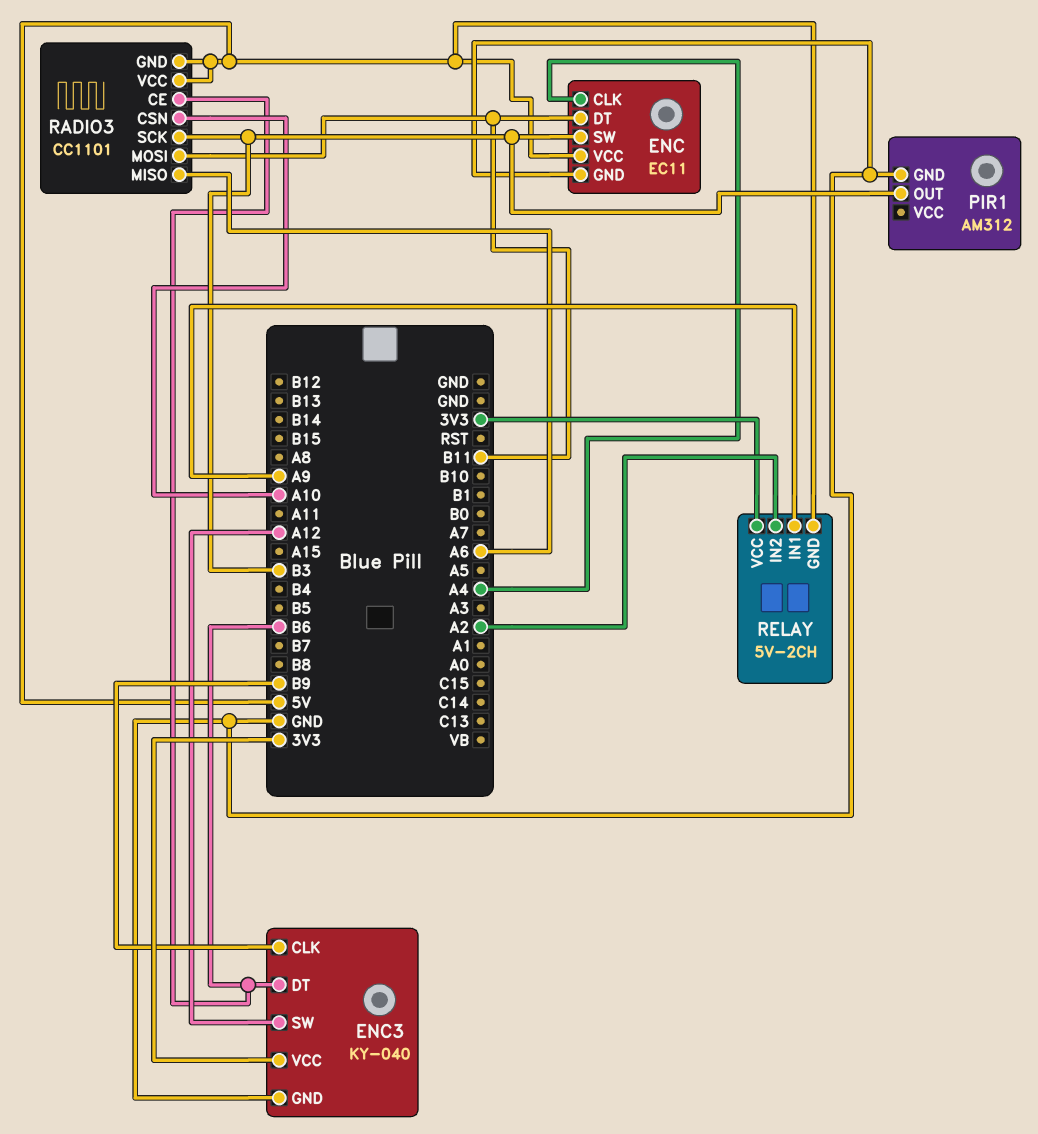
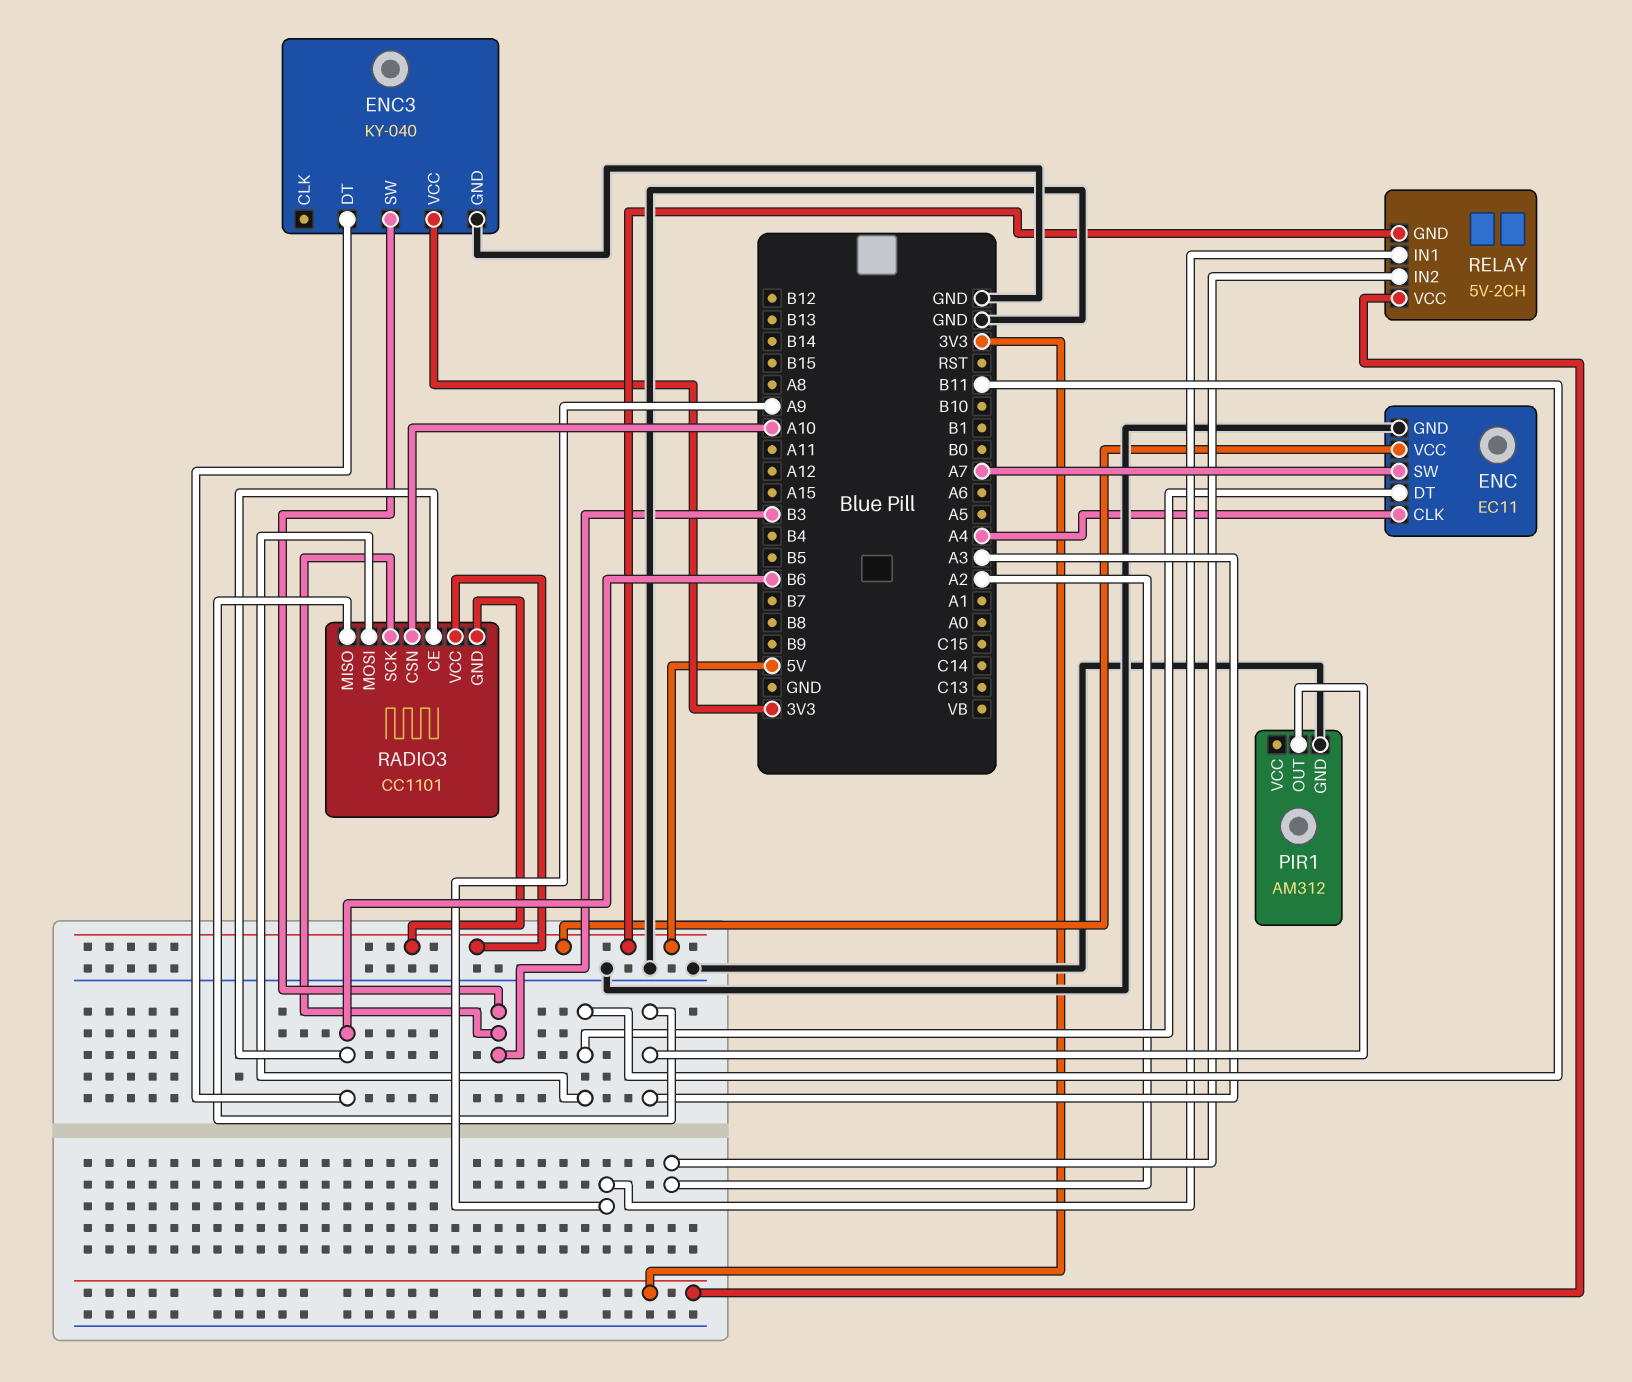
ENC pin SW: B3 -> A7
ENC3 pin CLK: B9 -> none
ENC3 pin SW: A12 -> B3
PIR1 pin OUT: B3 -> A3
RADIO3 pin MISO: A6 -> A3

